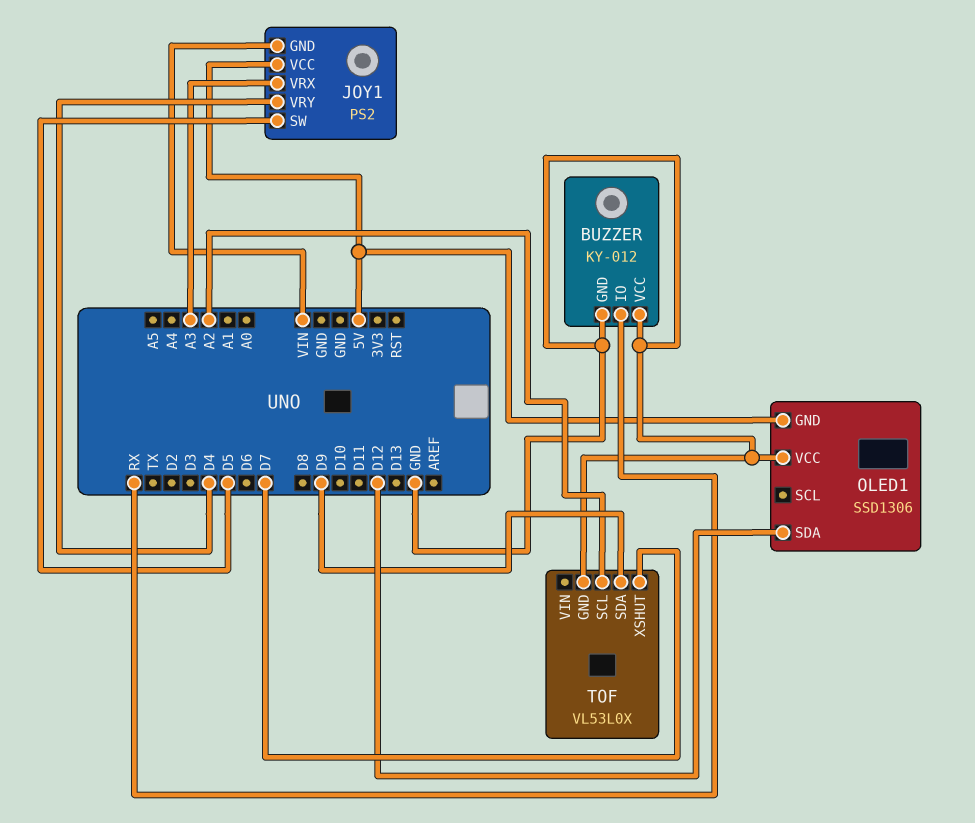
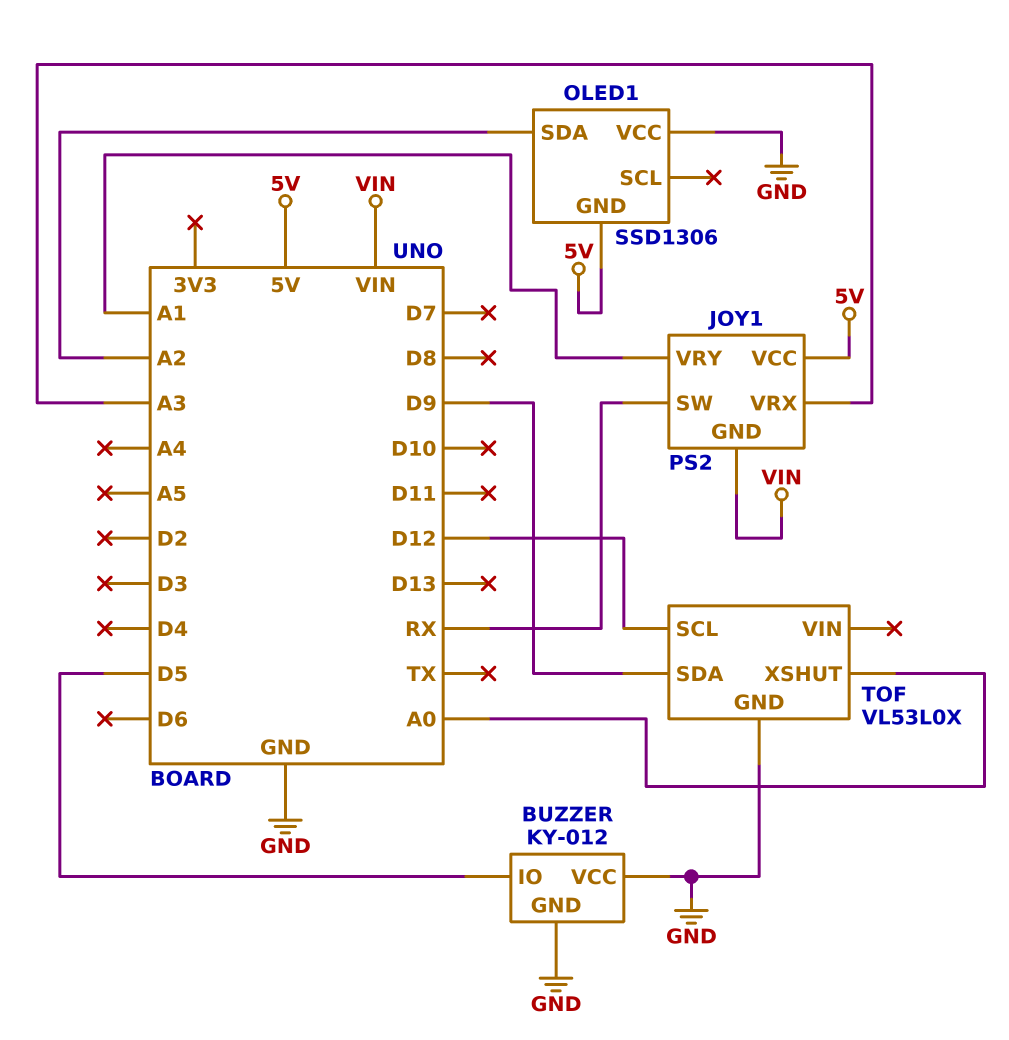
BUZZER pin IO: RX -> D5
JOY1 pin SW: D5 -> RX
JOY1 pin VRY: D4 -> A1
OLED1 pin SDA: D12 -> A2
TOF pin SCL: A2 -> D12
TOF pin XSHUT: D7 -> A0

